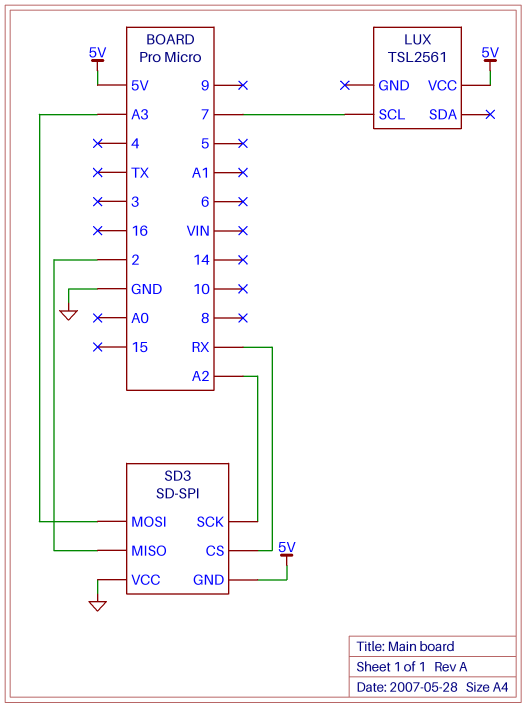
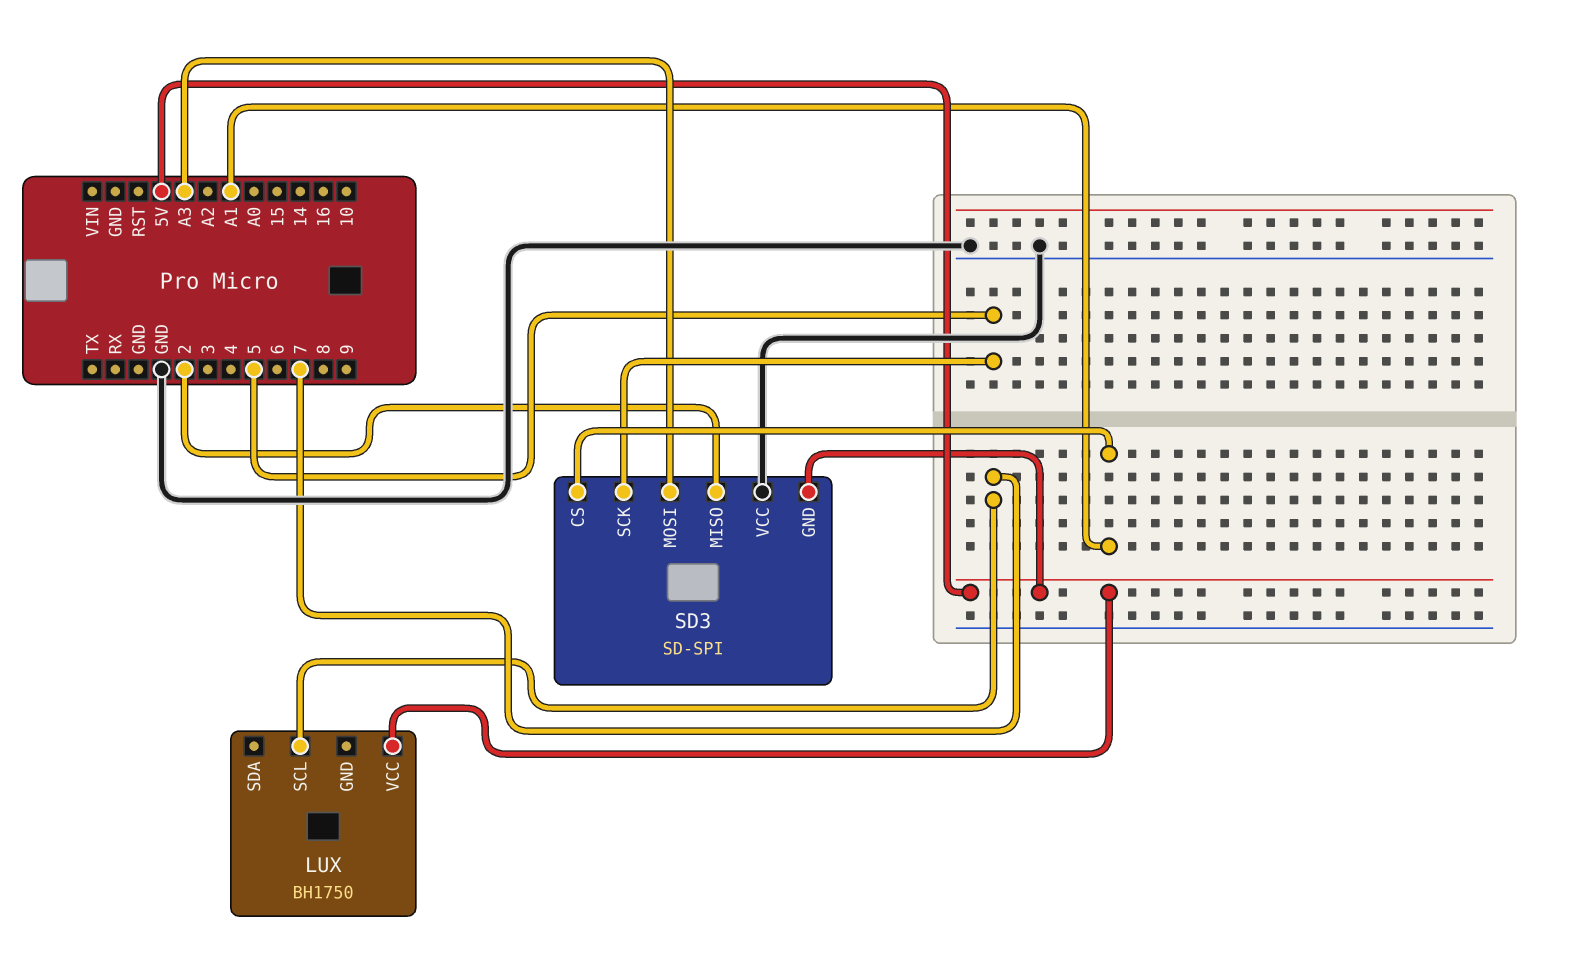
LUX: TSL2561 -> BH1750
SD3 pin CS: RX -> A1
SD3 pin SCK: A2 -> 5

